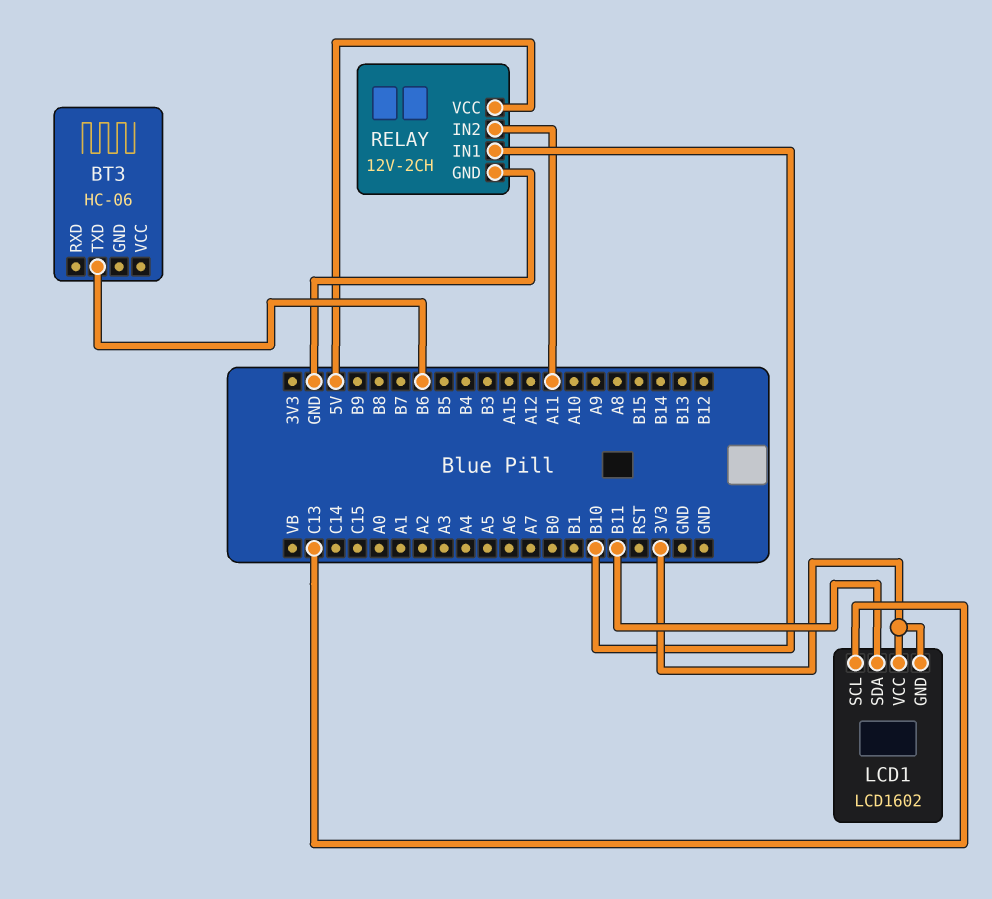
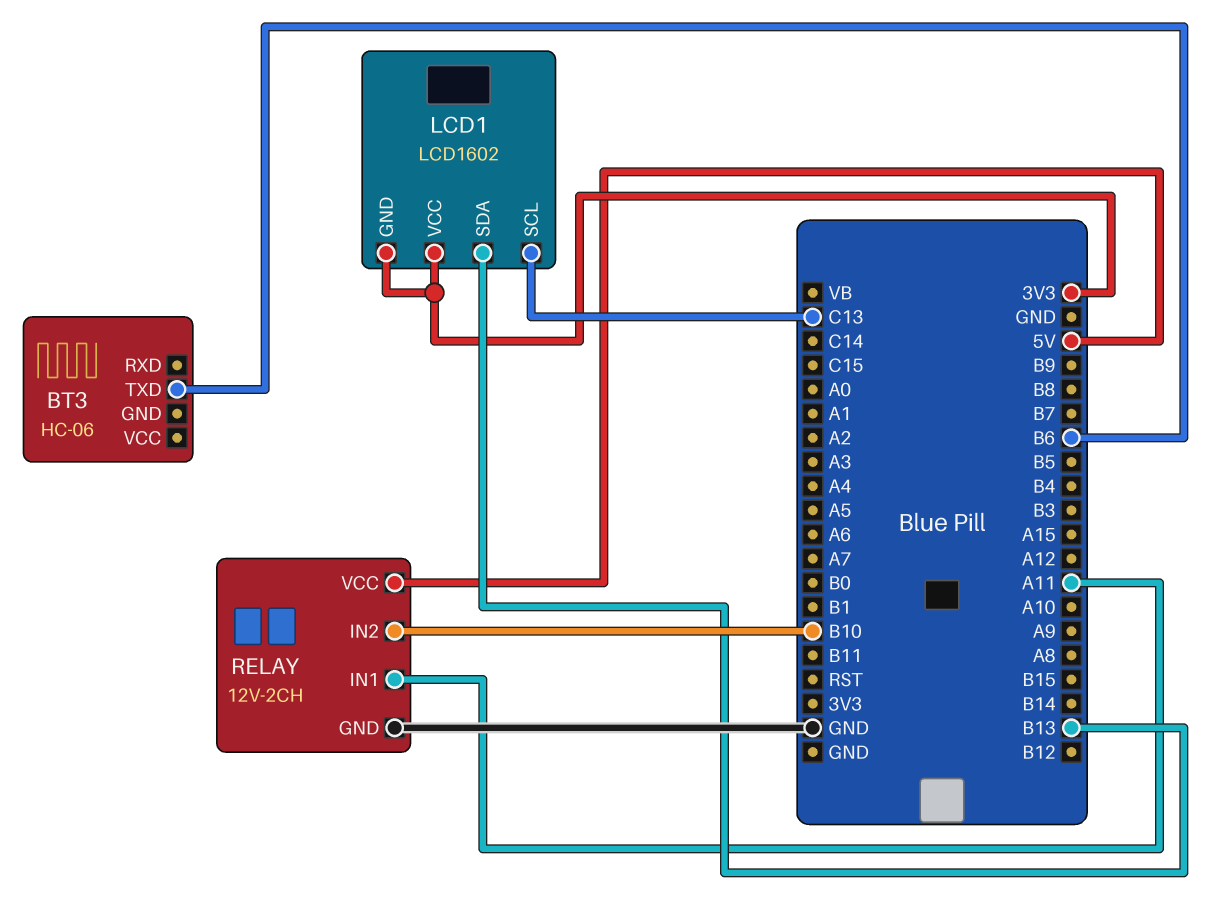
LCD1 pin SDA: B11 -> B13
RELAY pin IN1: B10 -> A11
RELAY pin IN2: A11 -> B10

